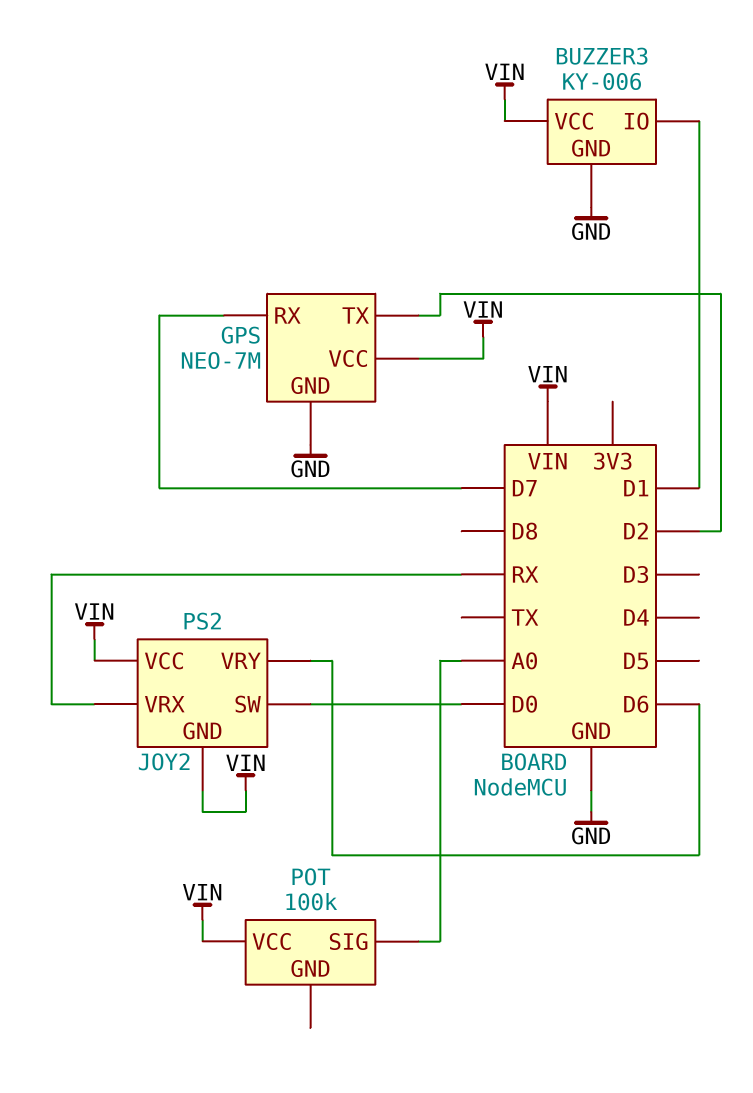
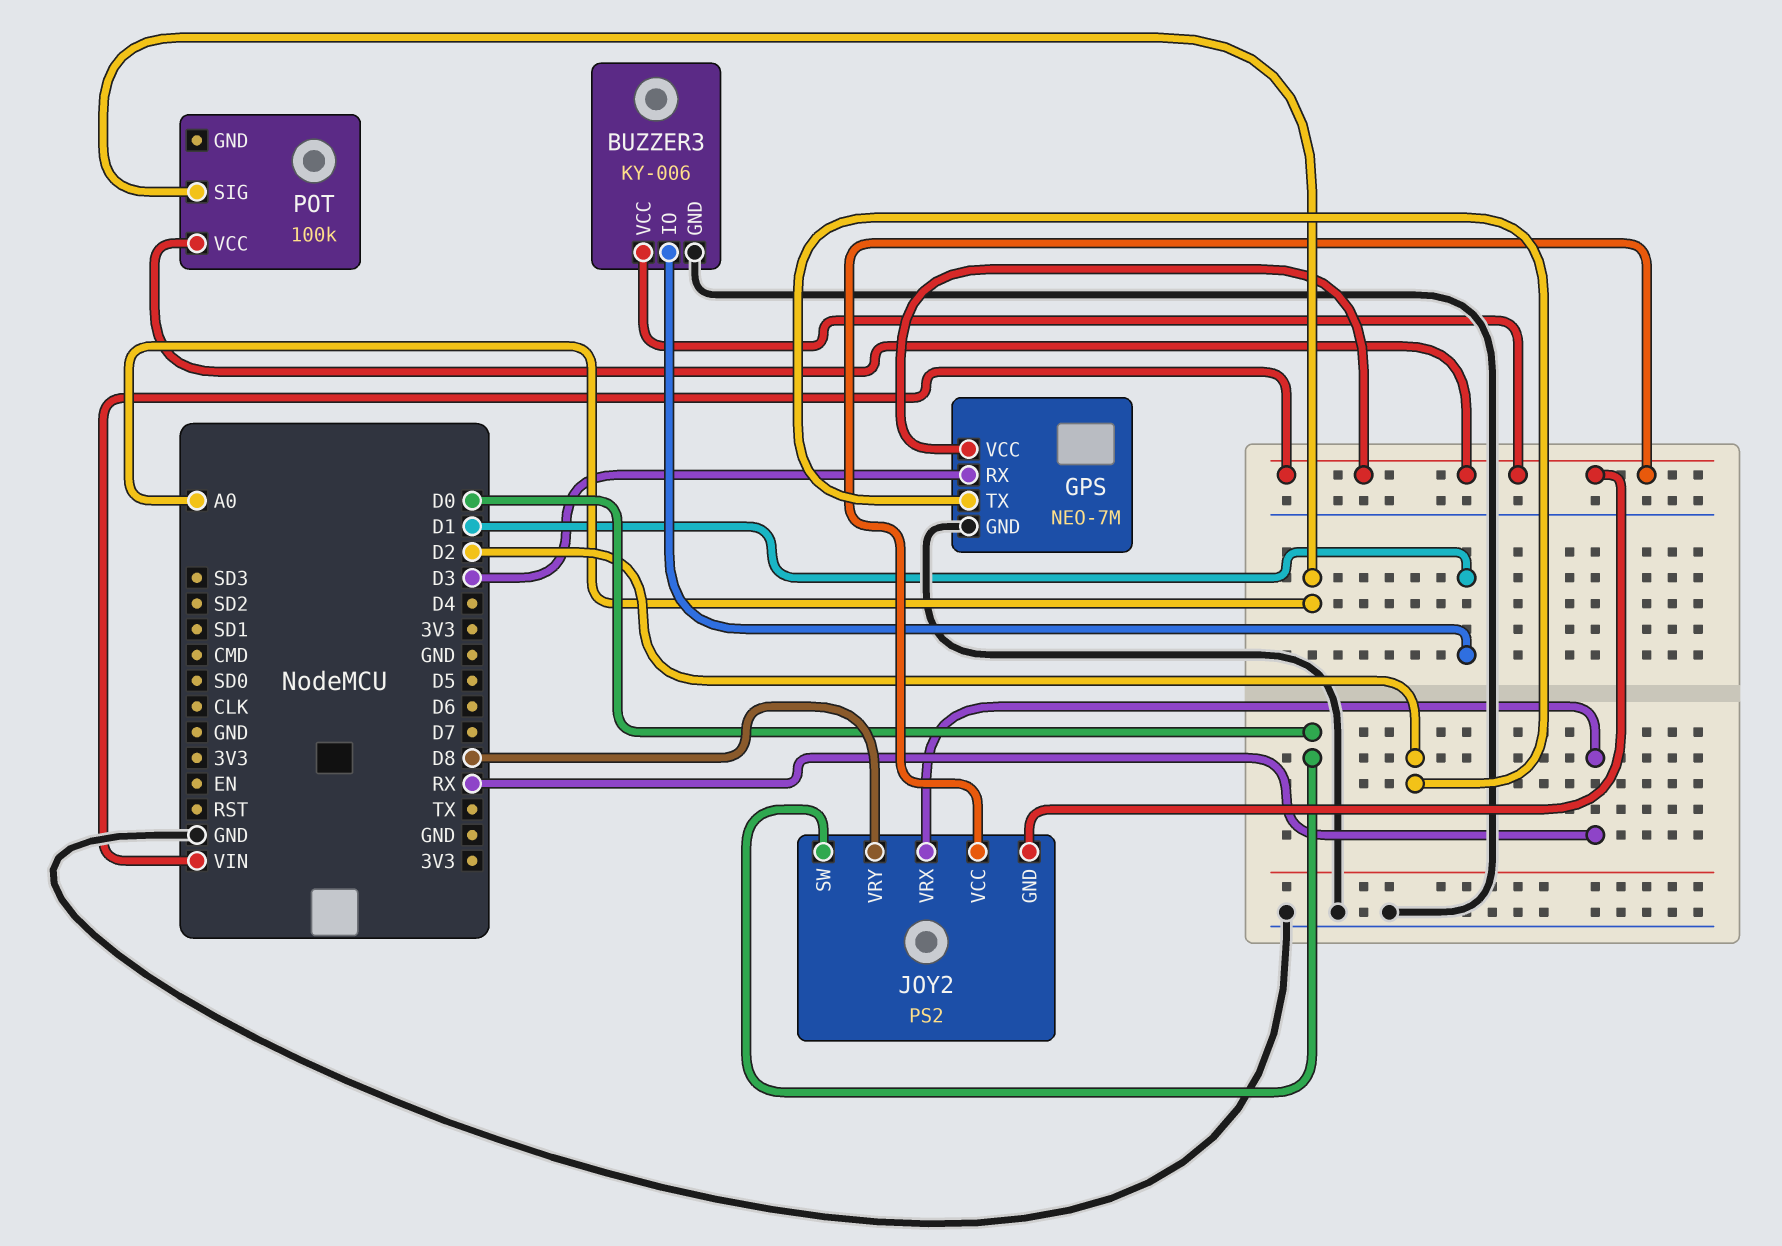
GPS pin RX: D7 -> D3
JOY2 pin VRY: D6 -> D8

